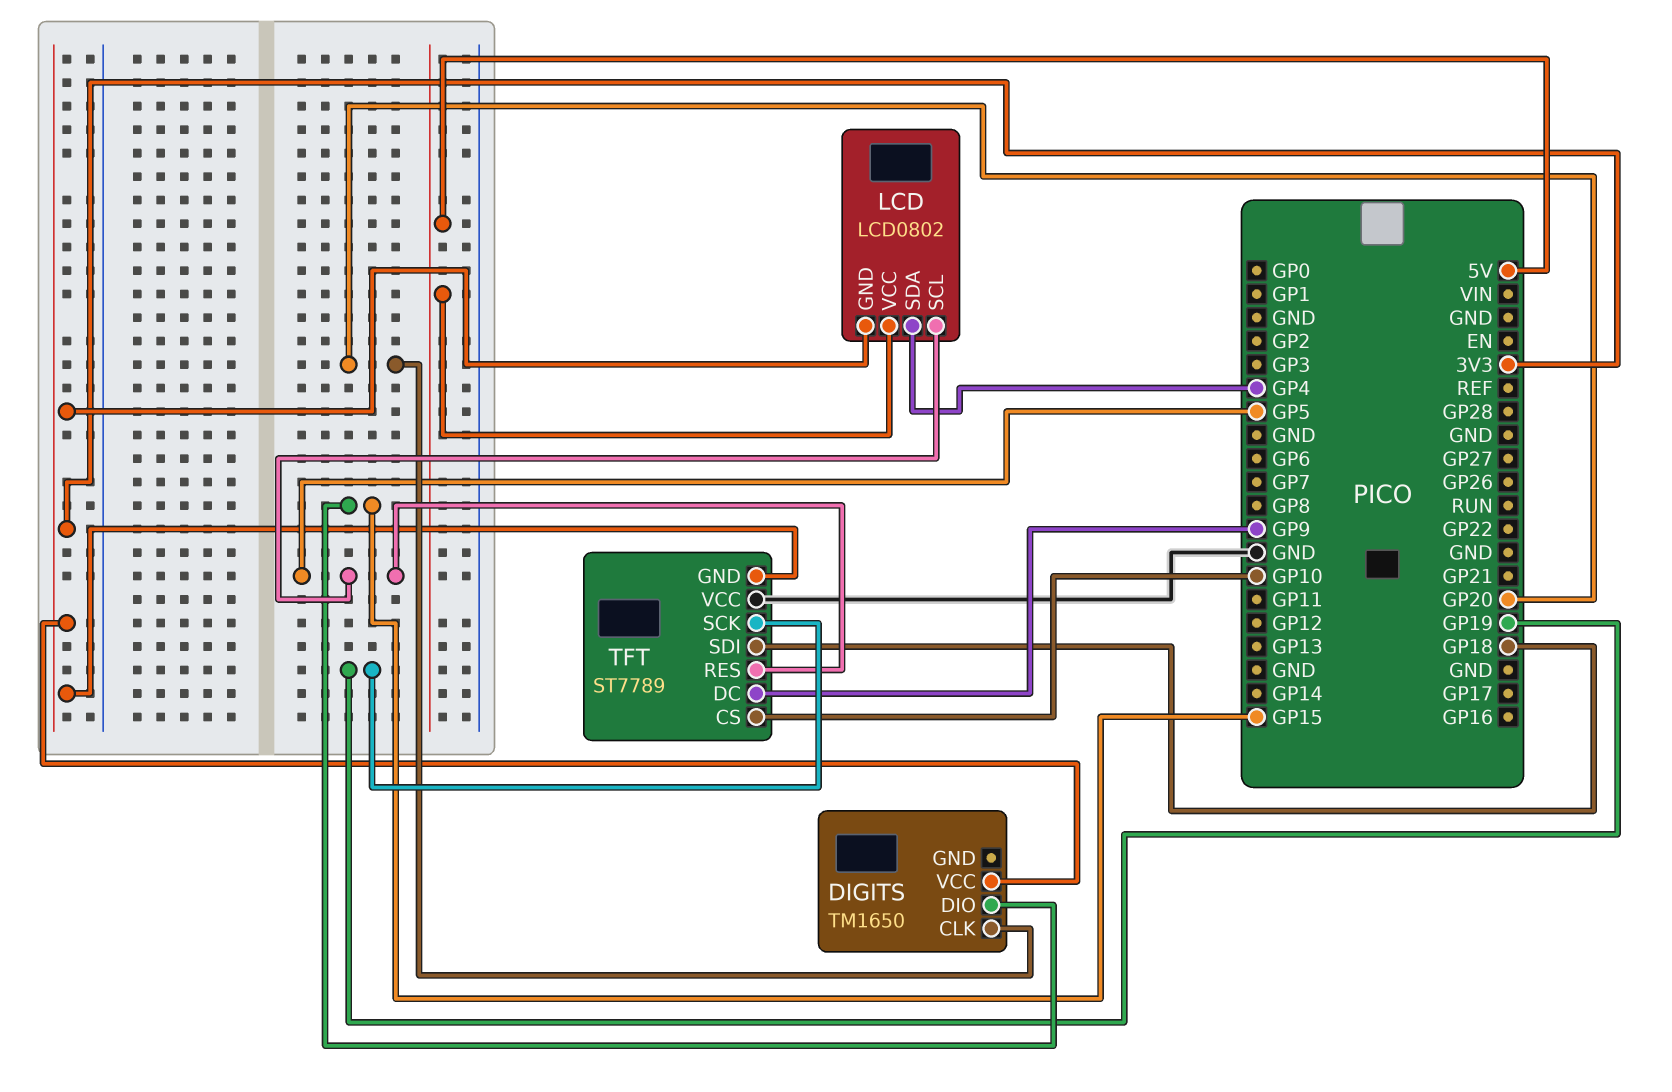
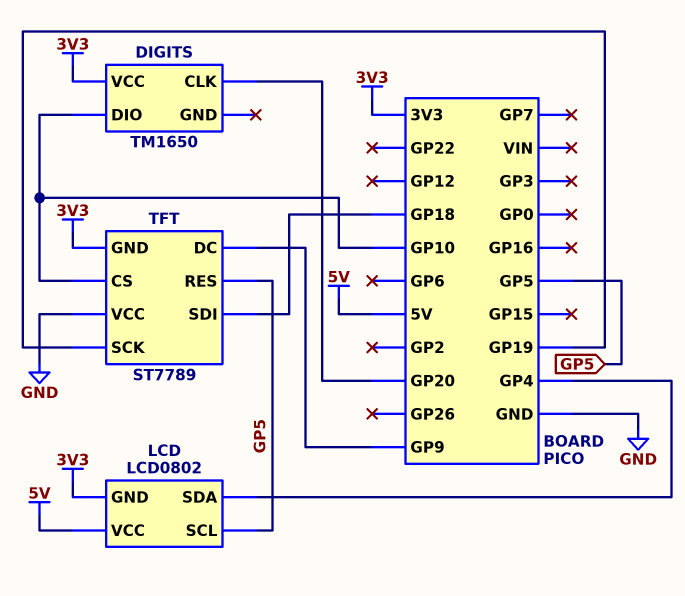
DIGITS pin DIO: GP15 -> GP10

